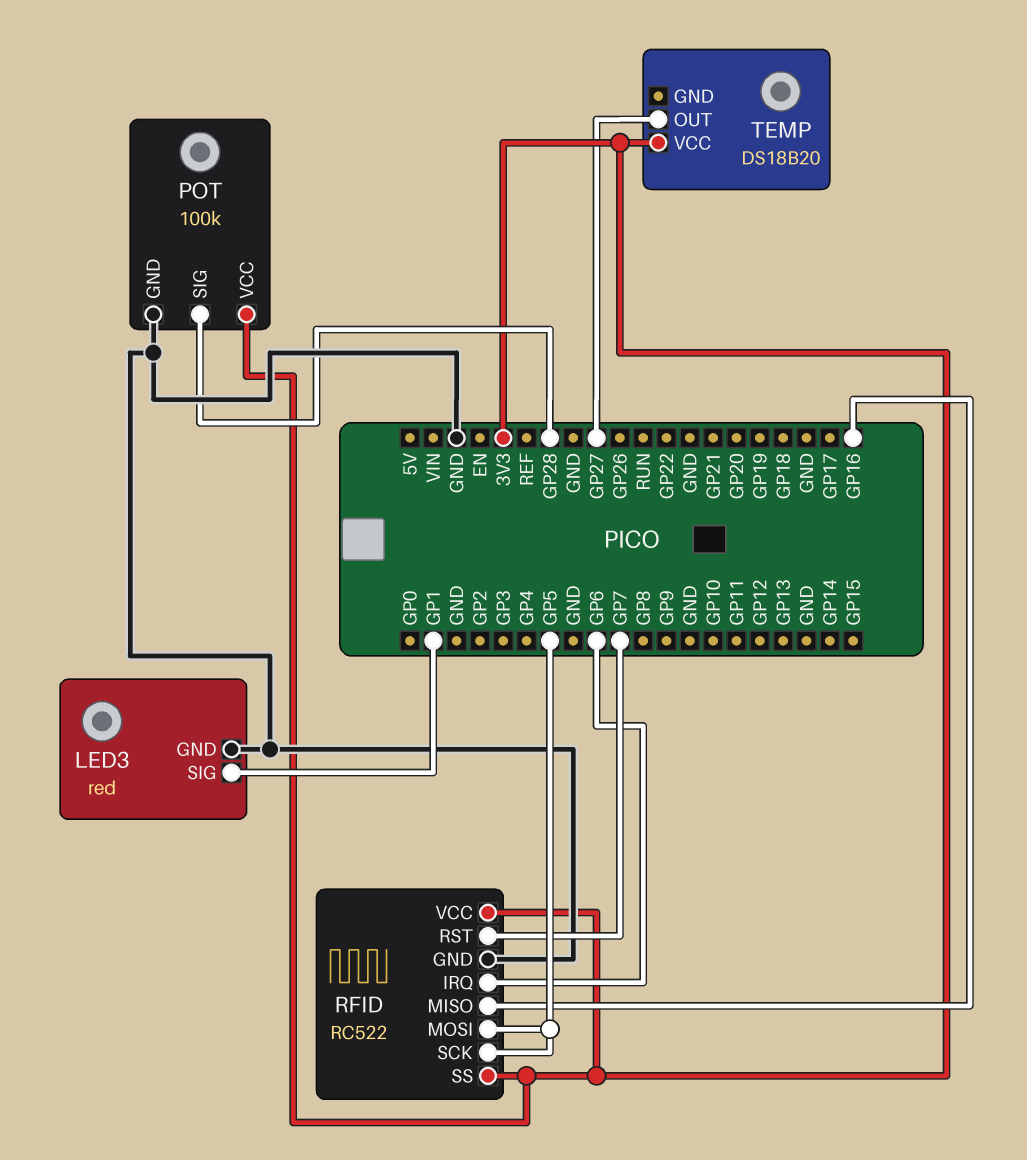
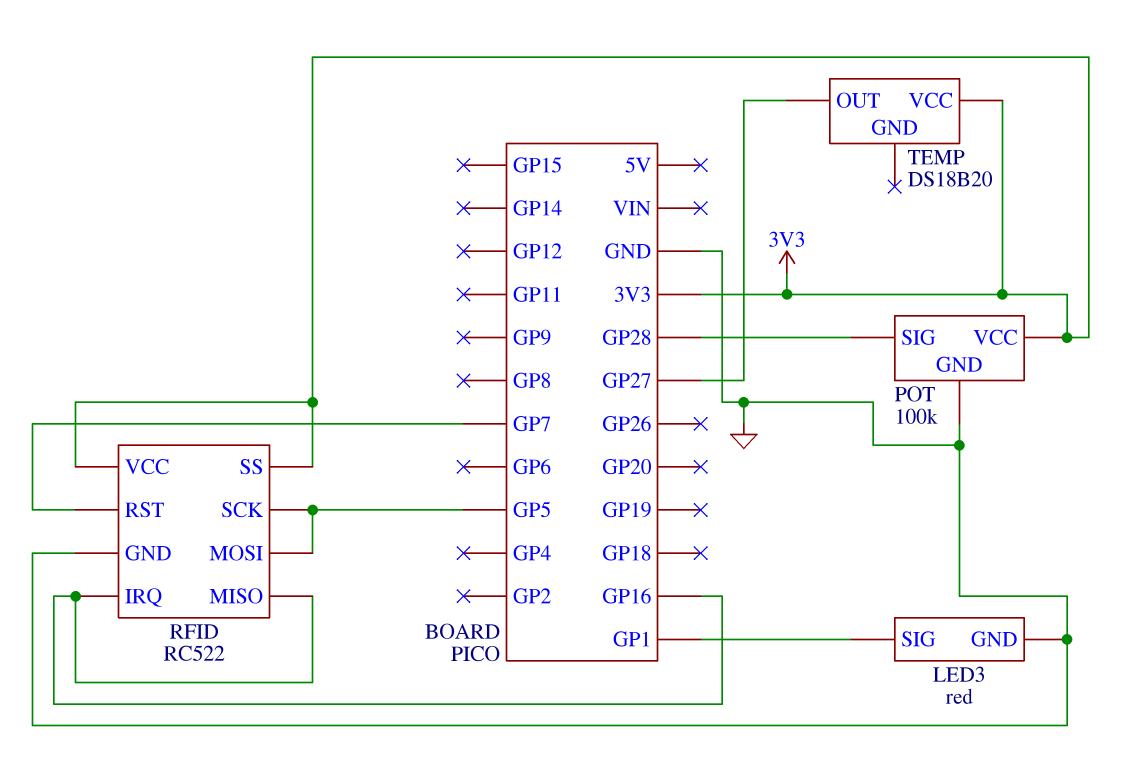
RFID pin IRQ: GP6 -> GP16

